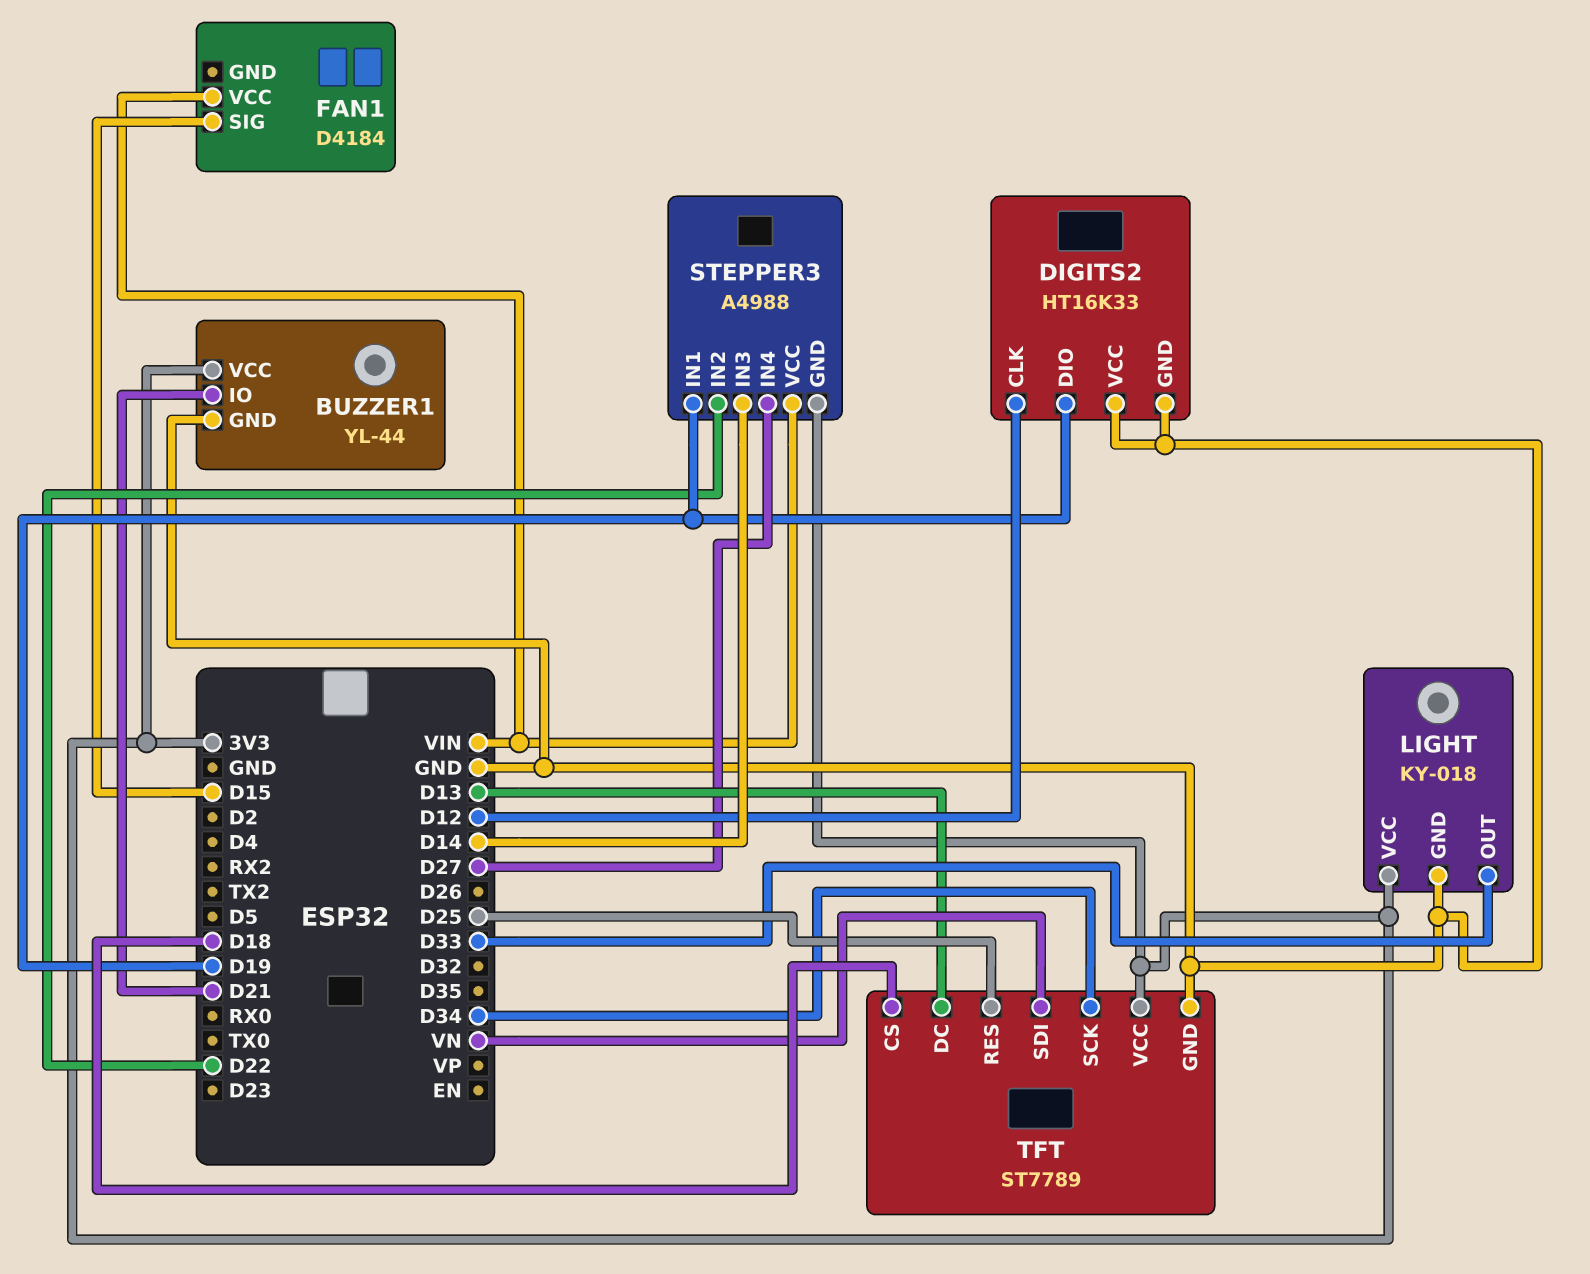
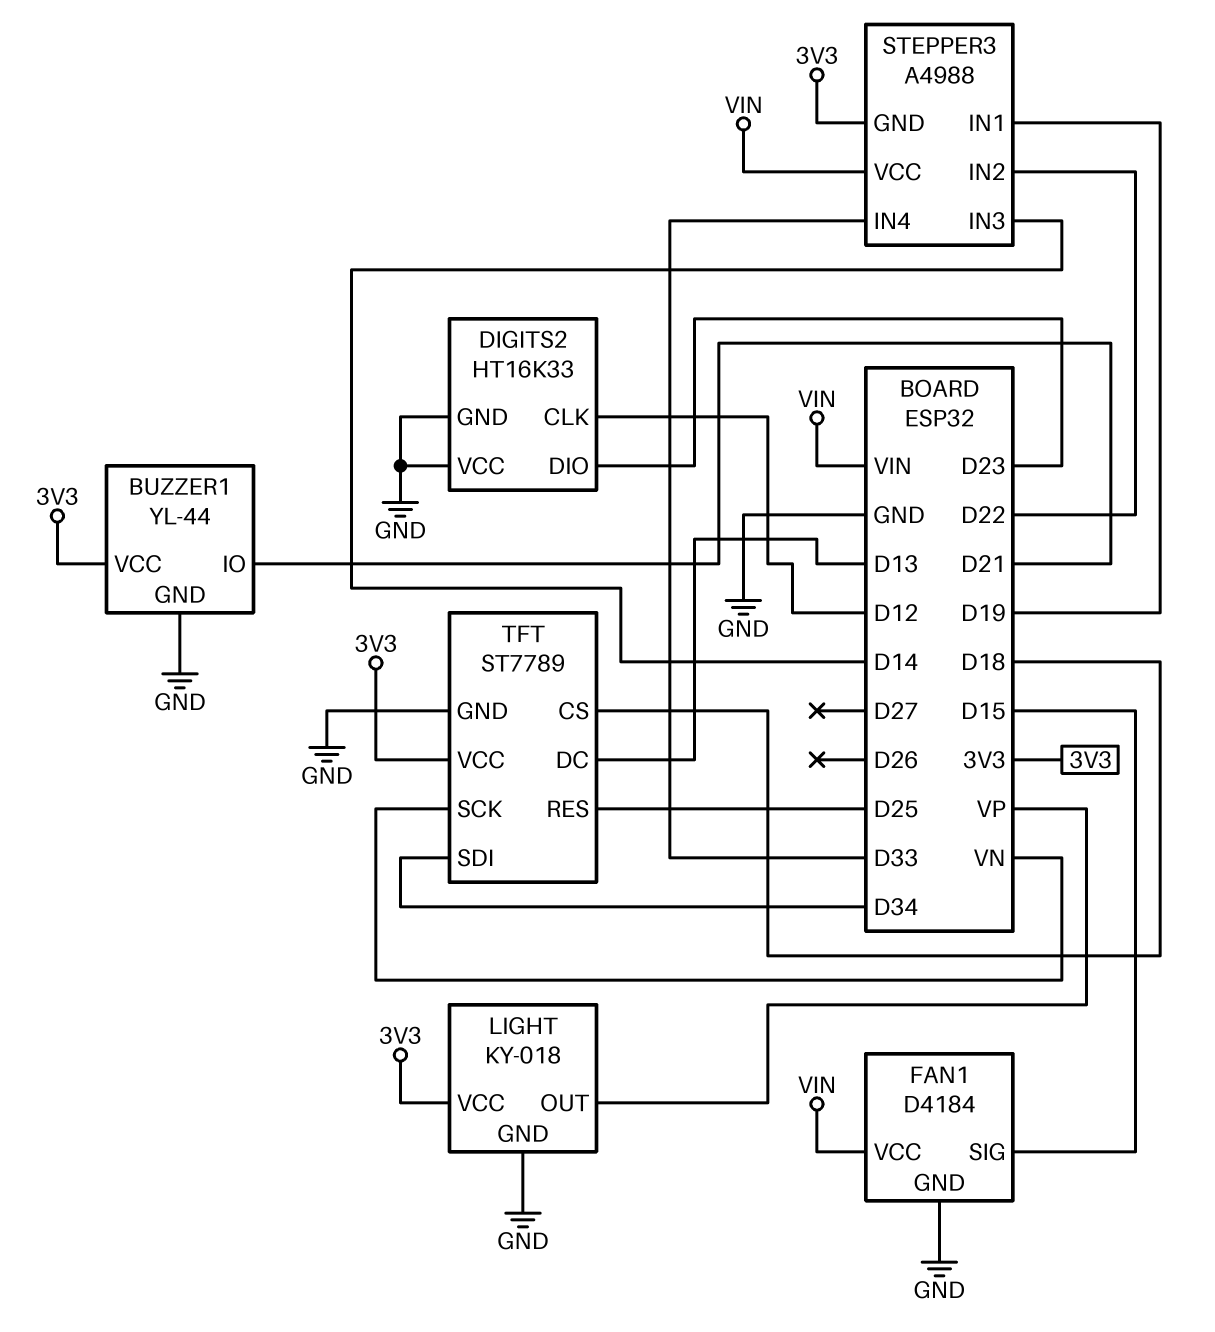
DIGITS2 pin DIO: D19 -> D23
FAN1 pin GND: none -> GND
LIGHT pin OUT: D33 -> VP
STEPPER3 pin IN4: D27 -> D33
TFT pin SCK: D34 -> VN
TFT pin SDI: VN -> D34

